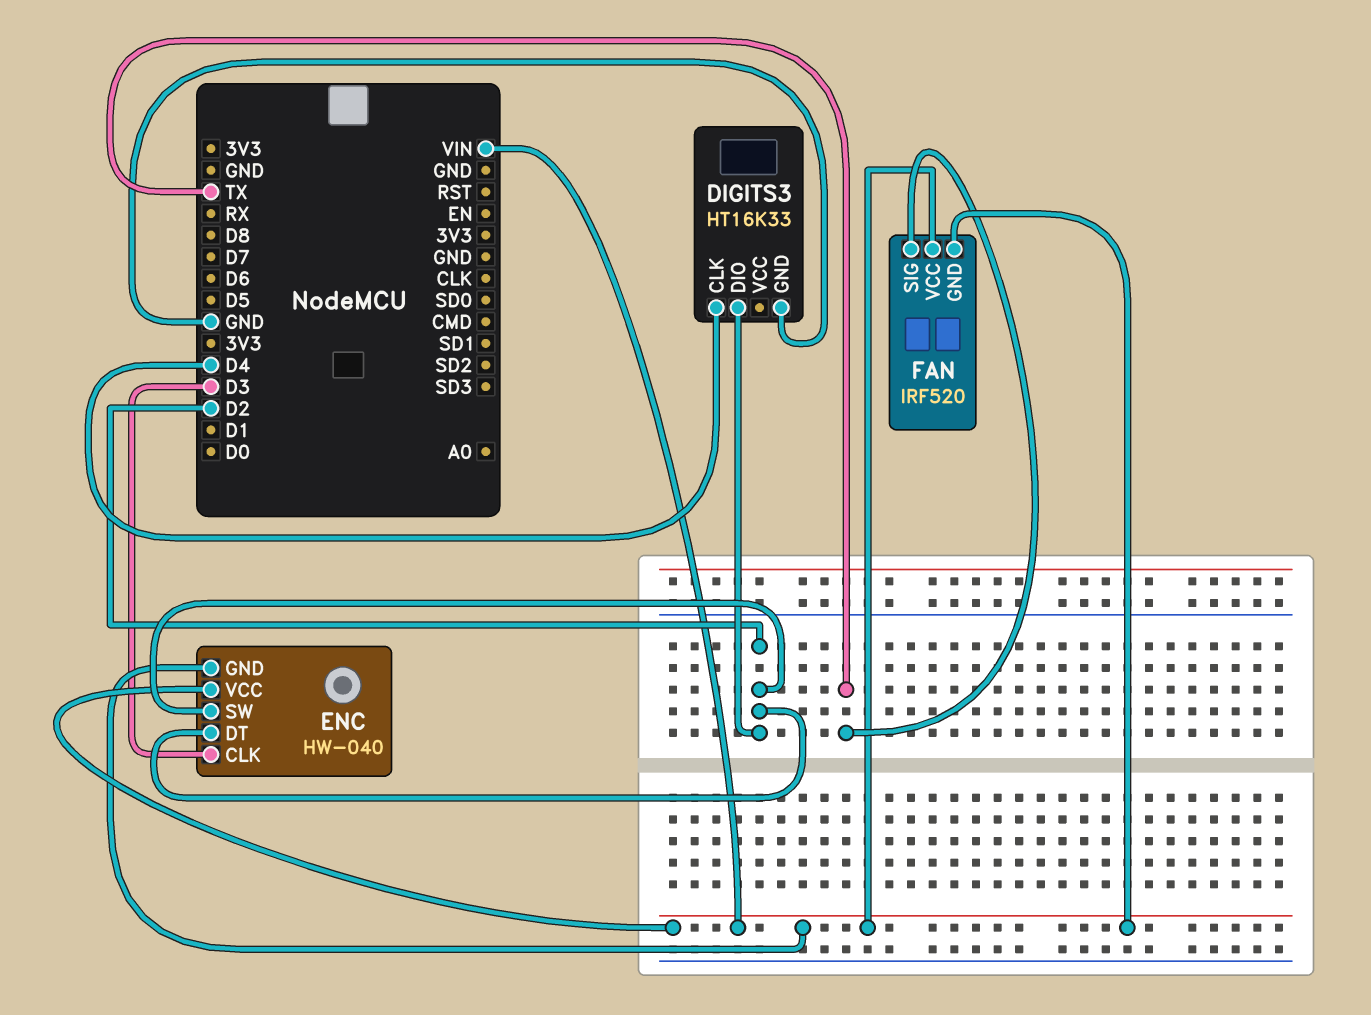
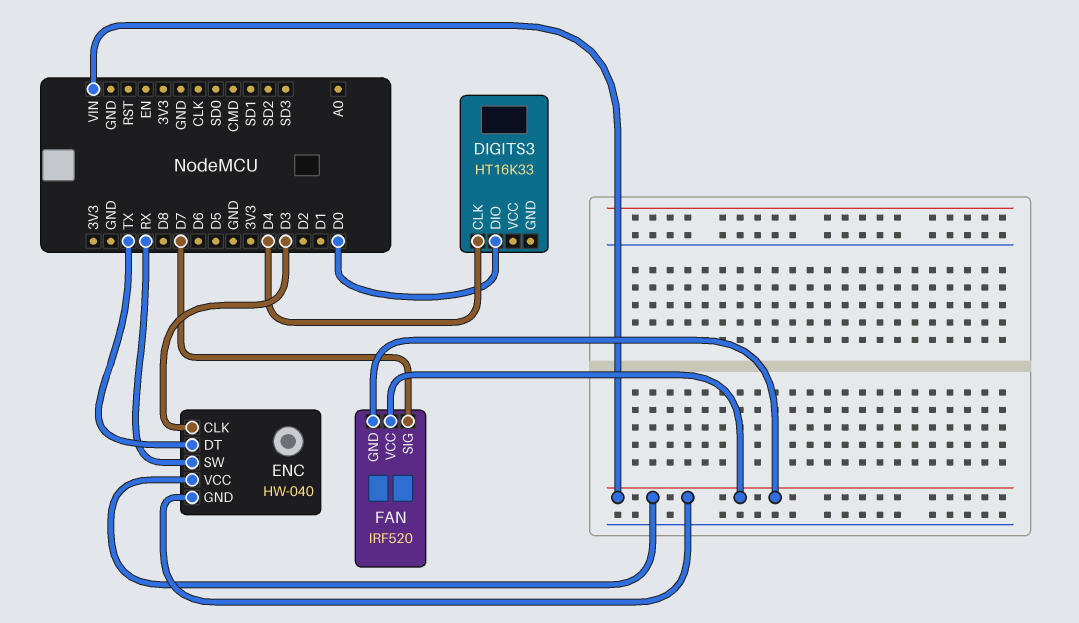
DIGITS3 pin DIO: D2 -> D0
DIGITS3 pin GND: GND -> none
ENC pin DT: D2 -> TX
ENC pin SW: D2 -> RX
FAN pin SIG: TX -> D7

